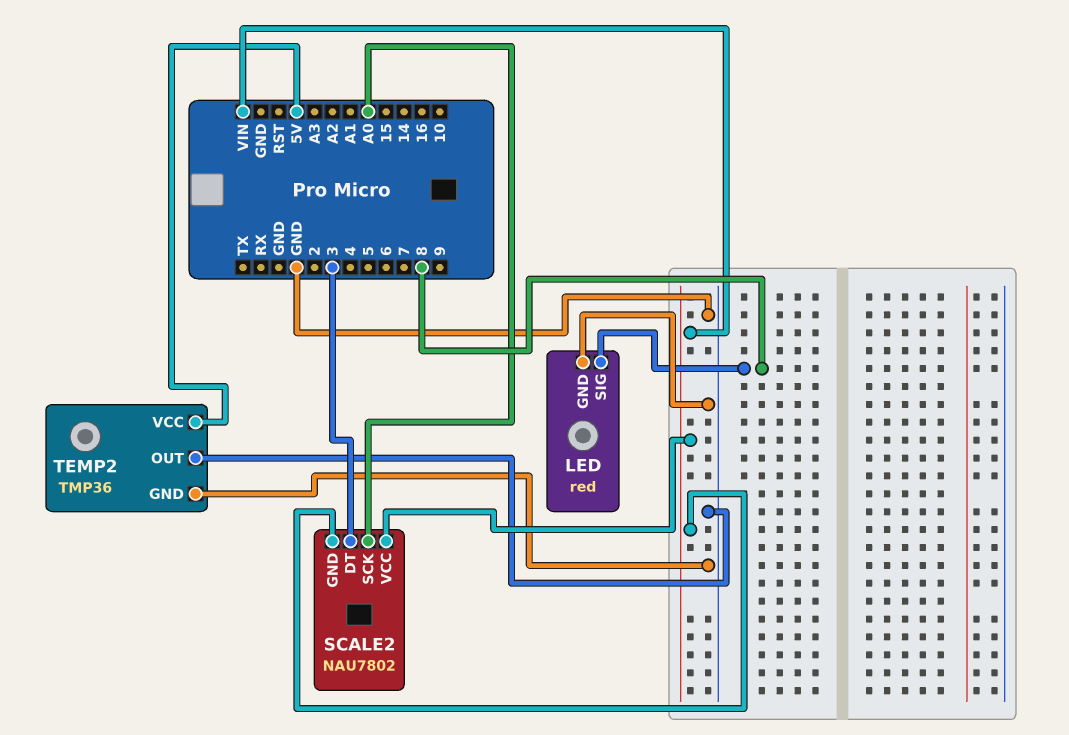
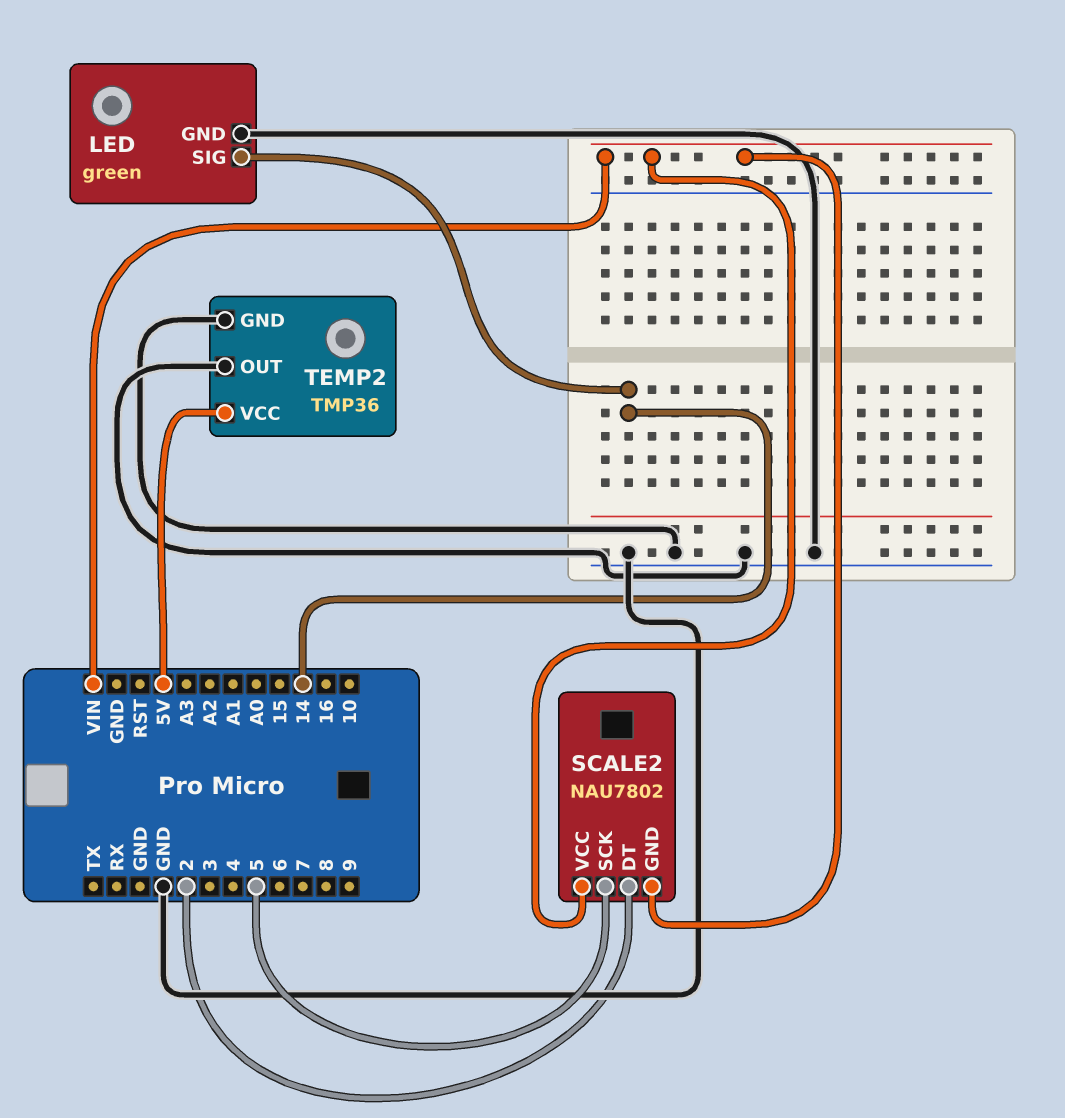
LED: red -> green
LED pin SIG: 8 -> 14
SCALE2 pin DT: 3 -> 2
SCALE2 pin SCK: A0 -> 5

